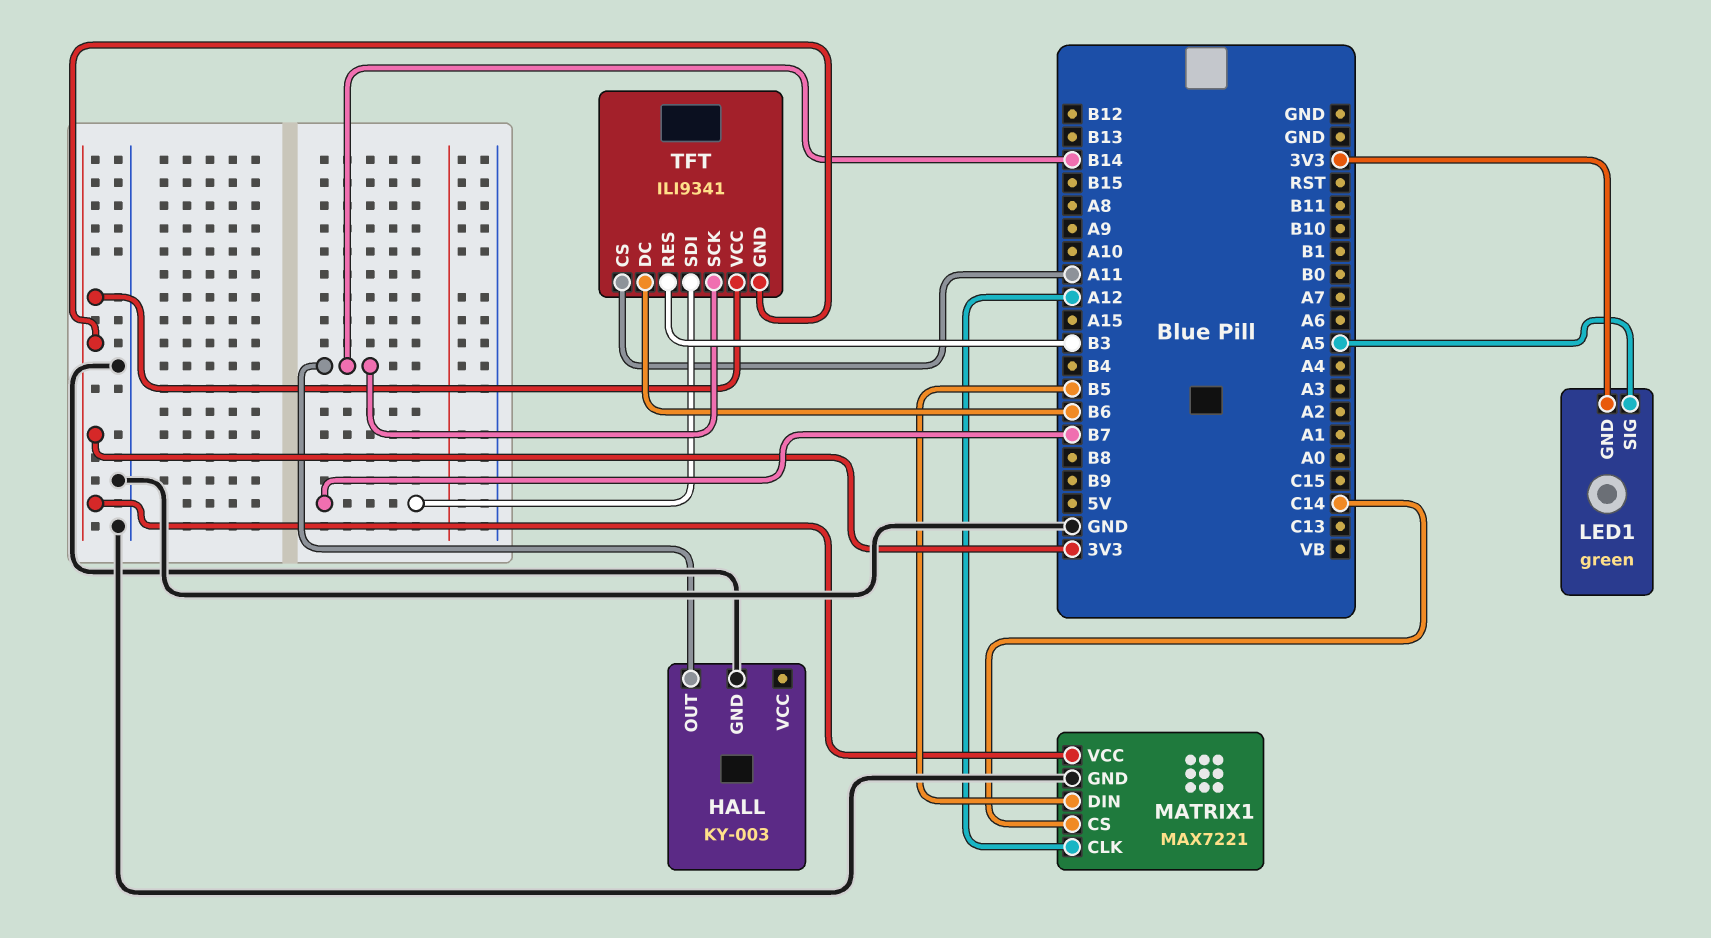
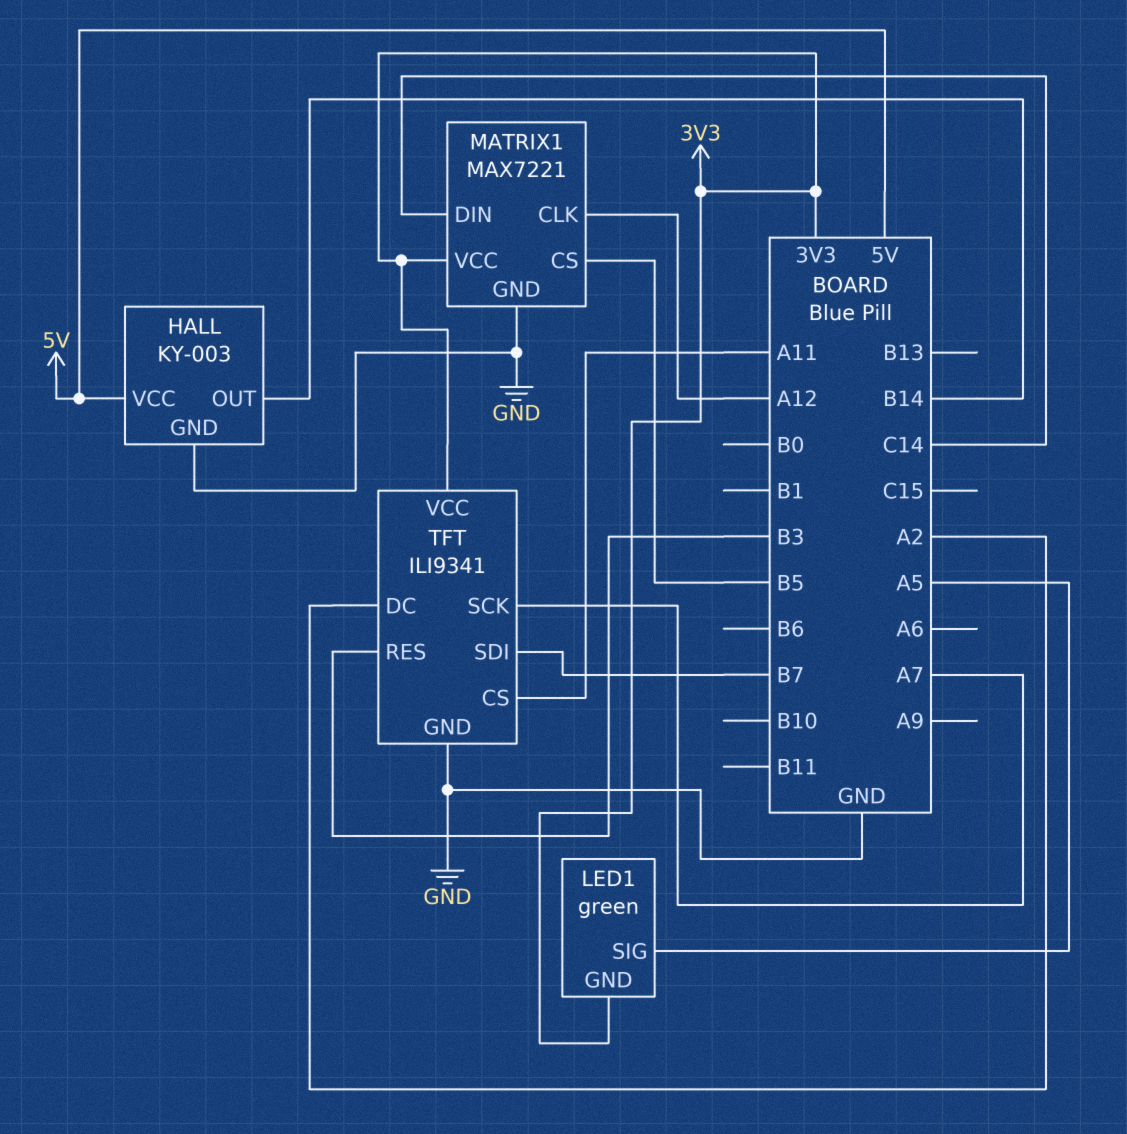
HALL pin VCC: none -> 5V
MATRIX1 pin CS: C14 -> B5
MATRIX1 pin DIN: B5 -> C14
TFT pin DC: B6 -> A2
TFT pin GND: 3V3 -> GND
TFT pin SCK: B14 -> A7

